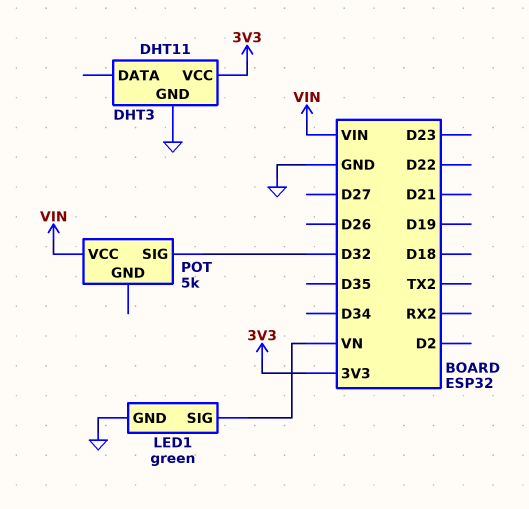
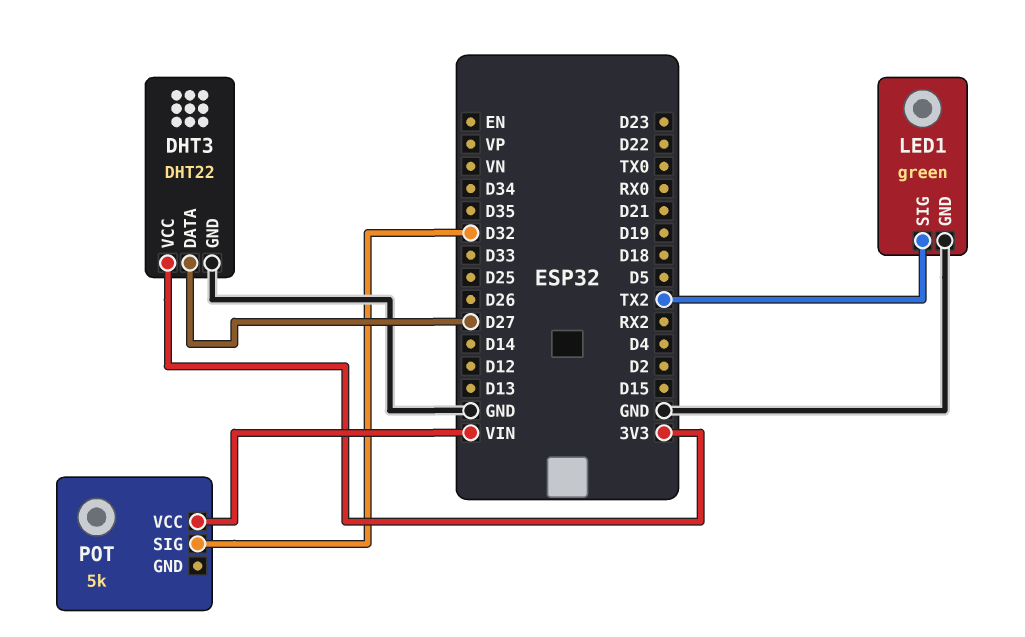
DHT3: DHT11 -> DHT22
DHT3 pin DATA: none -> D27
LED1 pin SIG: VN -> TX2

